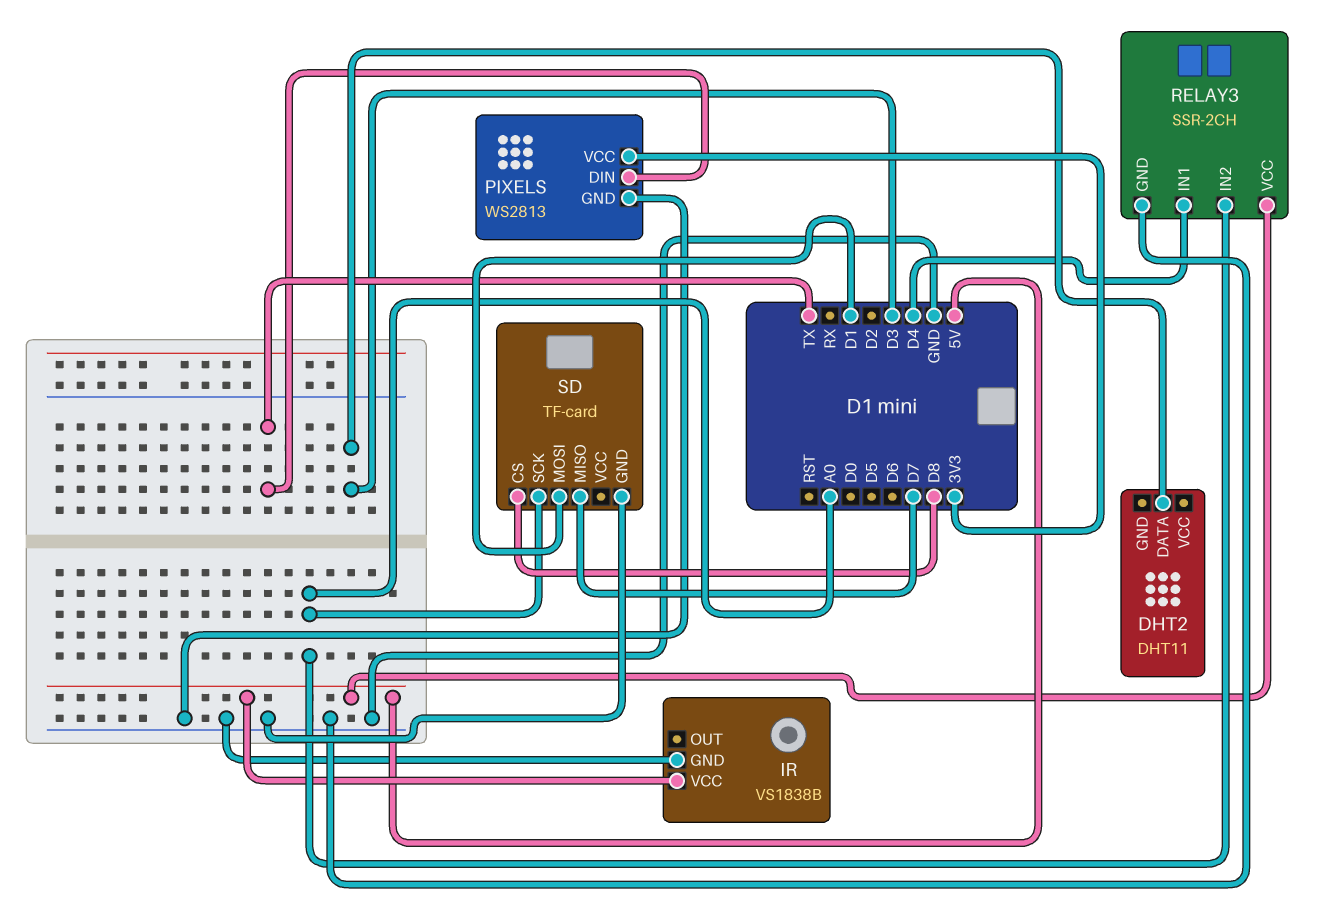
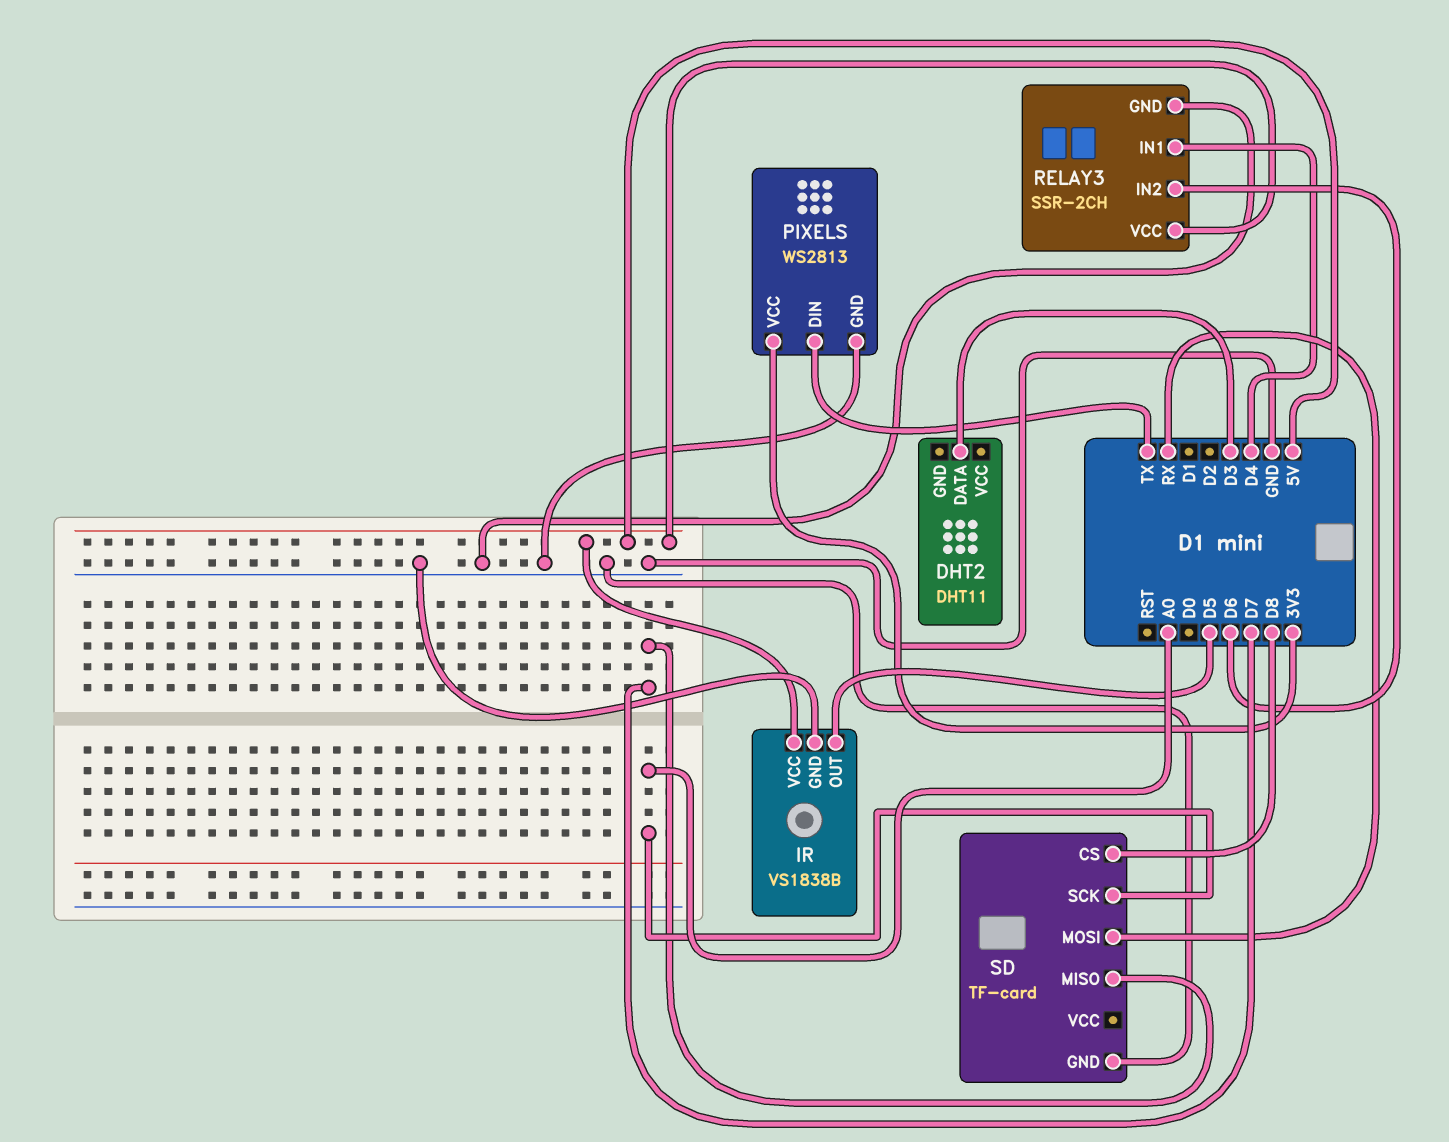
IR pin OUT: none -> D5
RELAY3 pin IN2: A0 -> D6
SD pin MOSI: D1 -> RX

